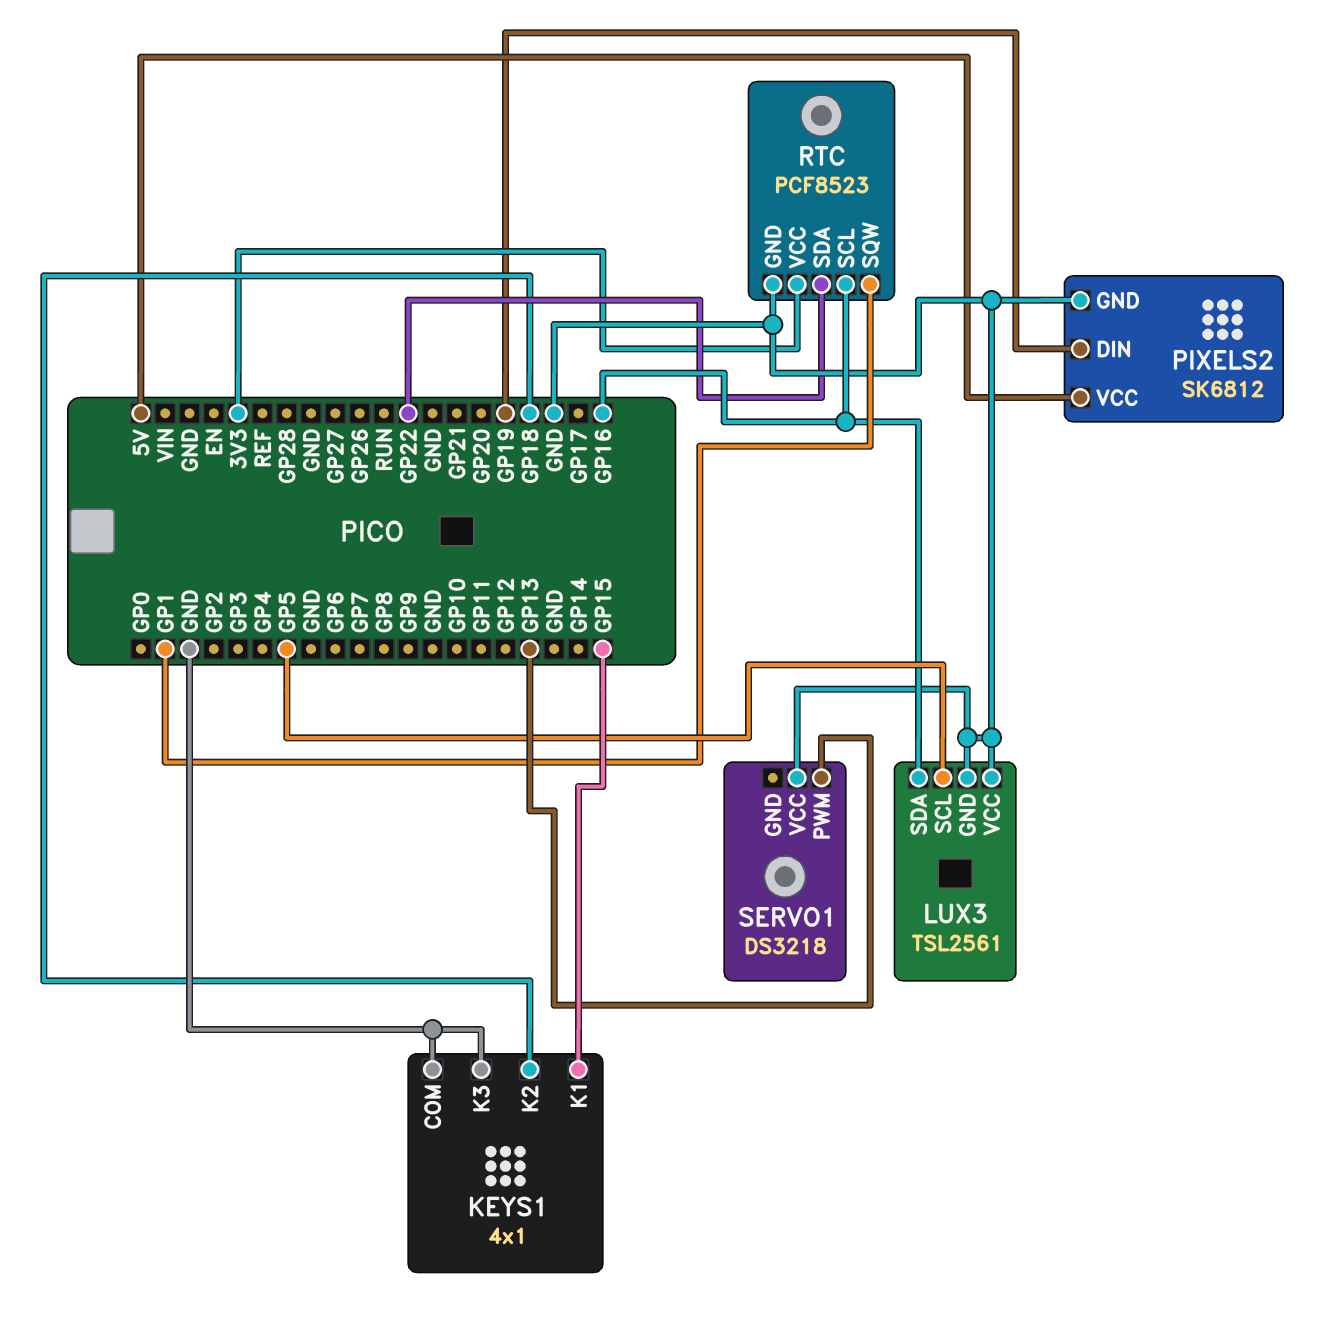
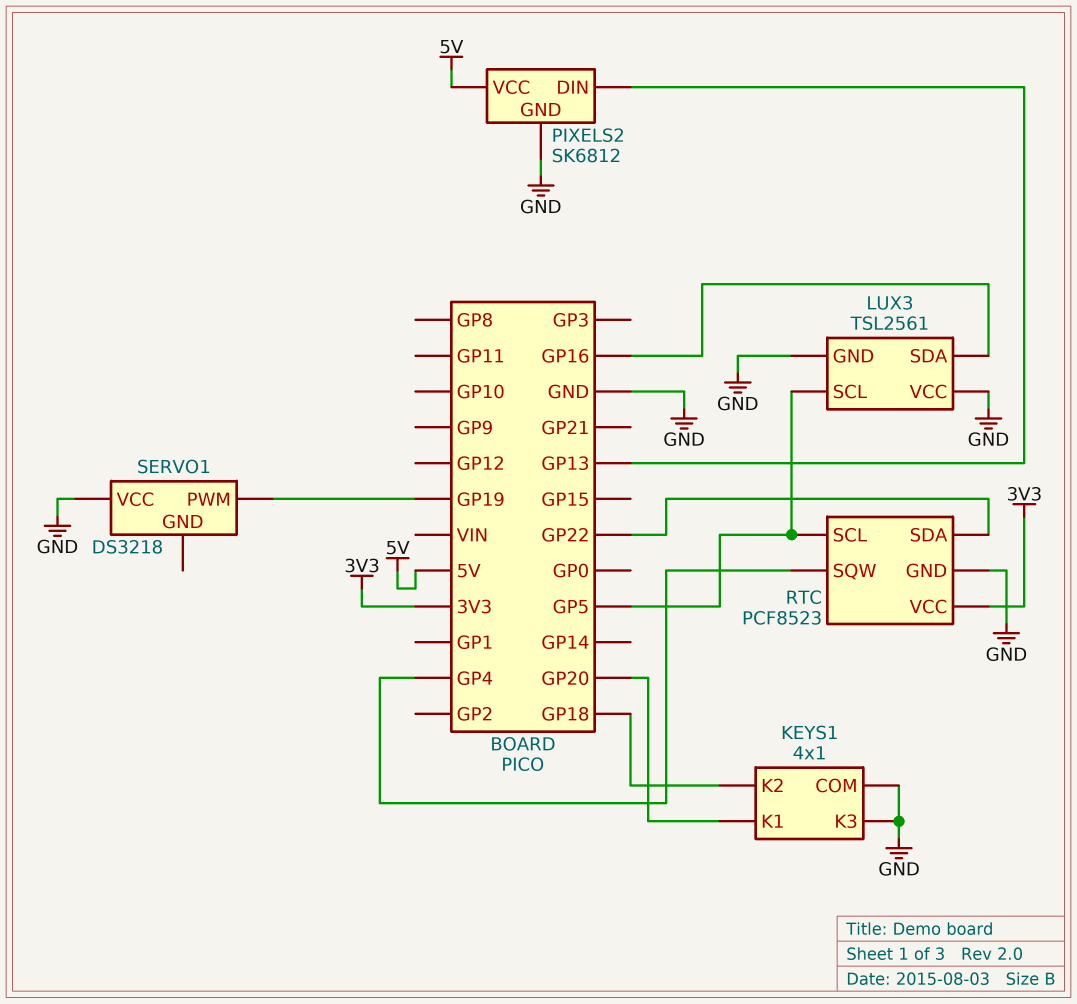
KEYS1 pin K1: GP15 -> GP20
PIXELS2 pin DIN: GP19 -> GP13
RTC pin SCL: GP16 -> GP5
RTC pin SQW: GP1 -> GP4
SERVO1 pin PWM: GP13 -> GP19

